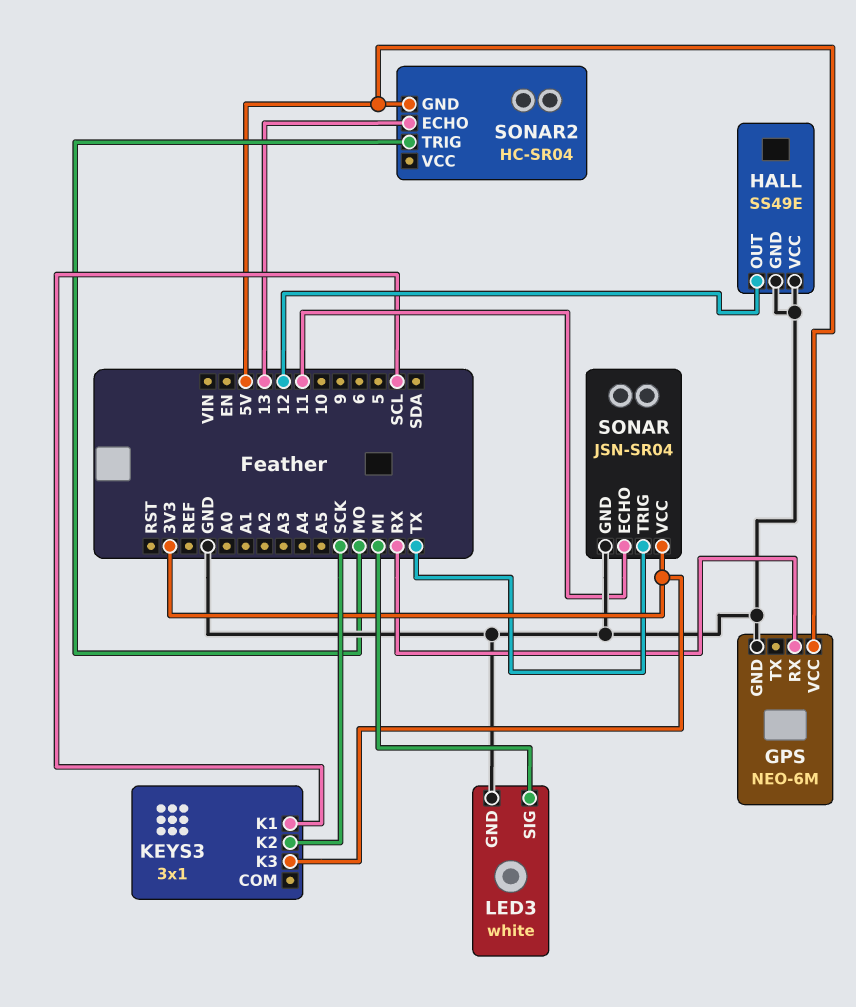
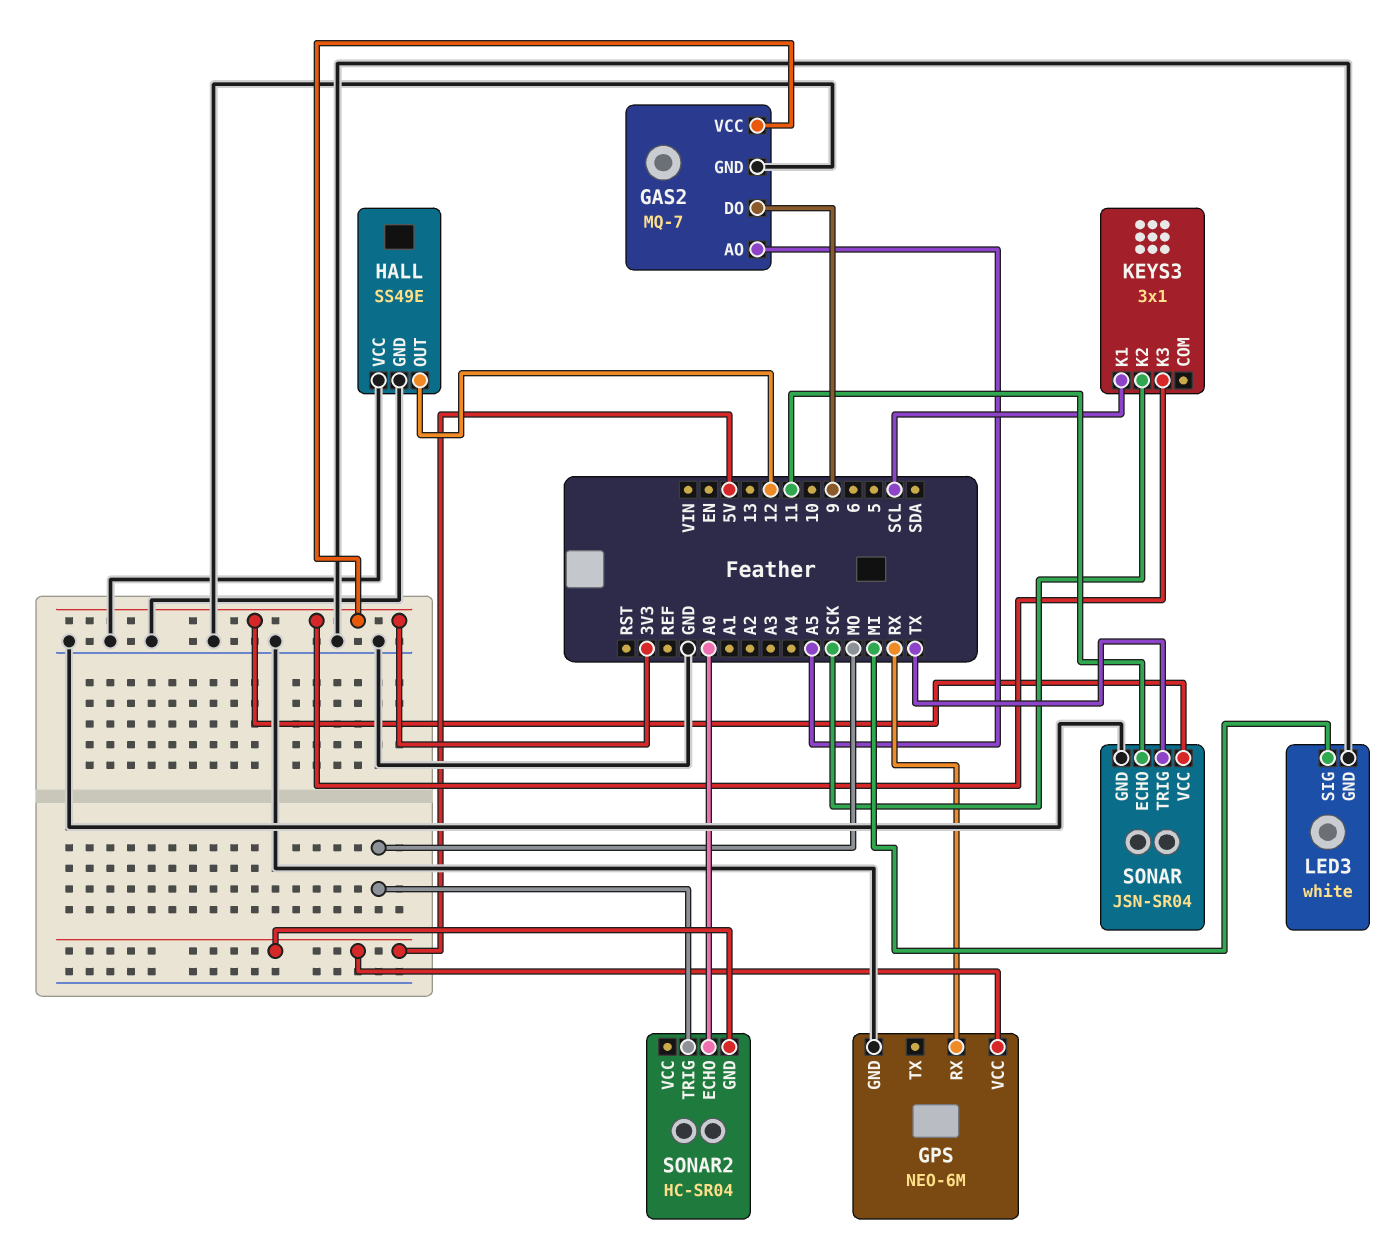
GAS2: none -> MQ-7
GAS2 pin AO: none -> A5
GAS2 pin DO: none -> 9
GAS2 pin GND: none -> GND
GAS2 pin VCC: none -> 3V3
SONAR2 pin ECHO: 13 -> A0

